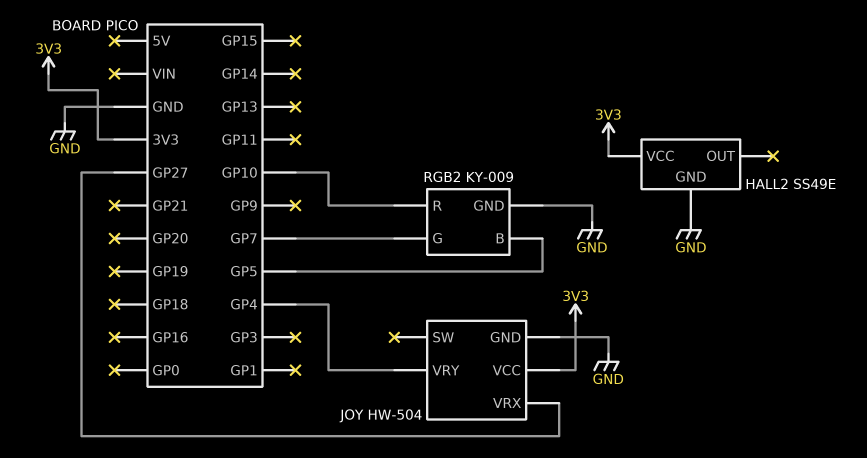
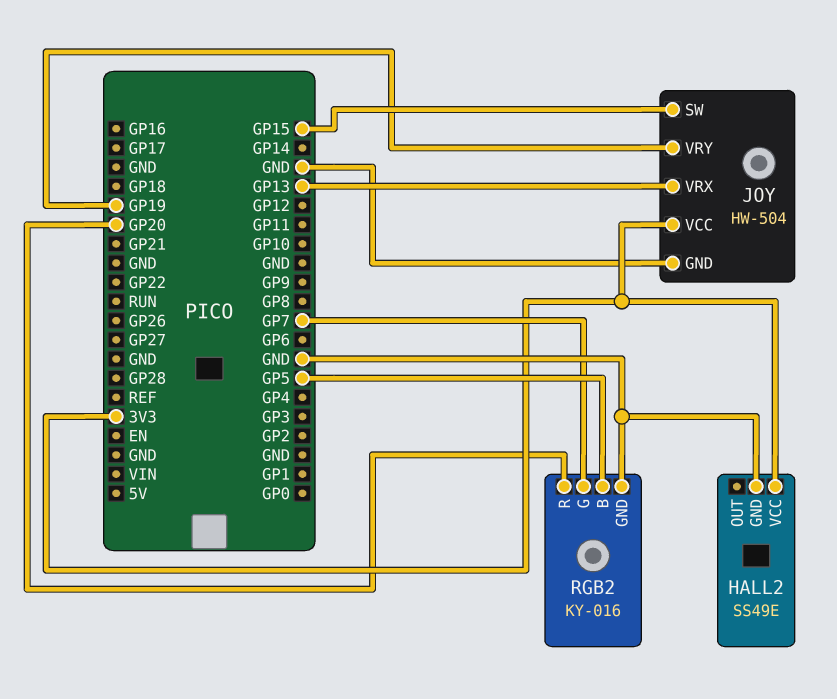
JOY pin SW: none -> GP15
JOY pin VRX: GP27 -> GP13
JOY pin VRY: GP4 -> GP19
RGB2: KY-009 -> KY-016
RGB2 pin R: GP10 -> GP20

